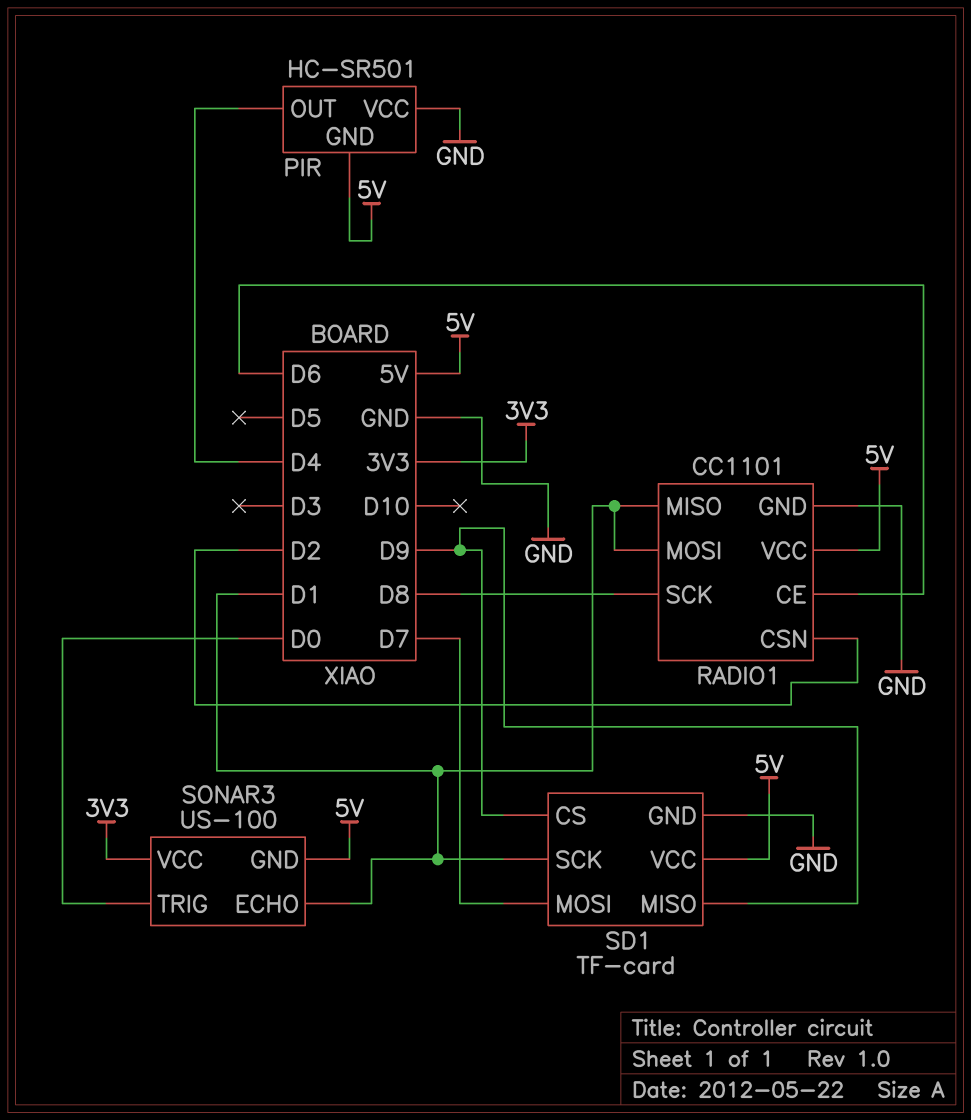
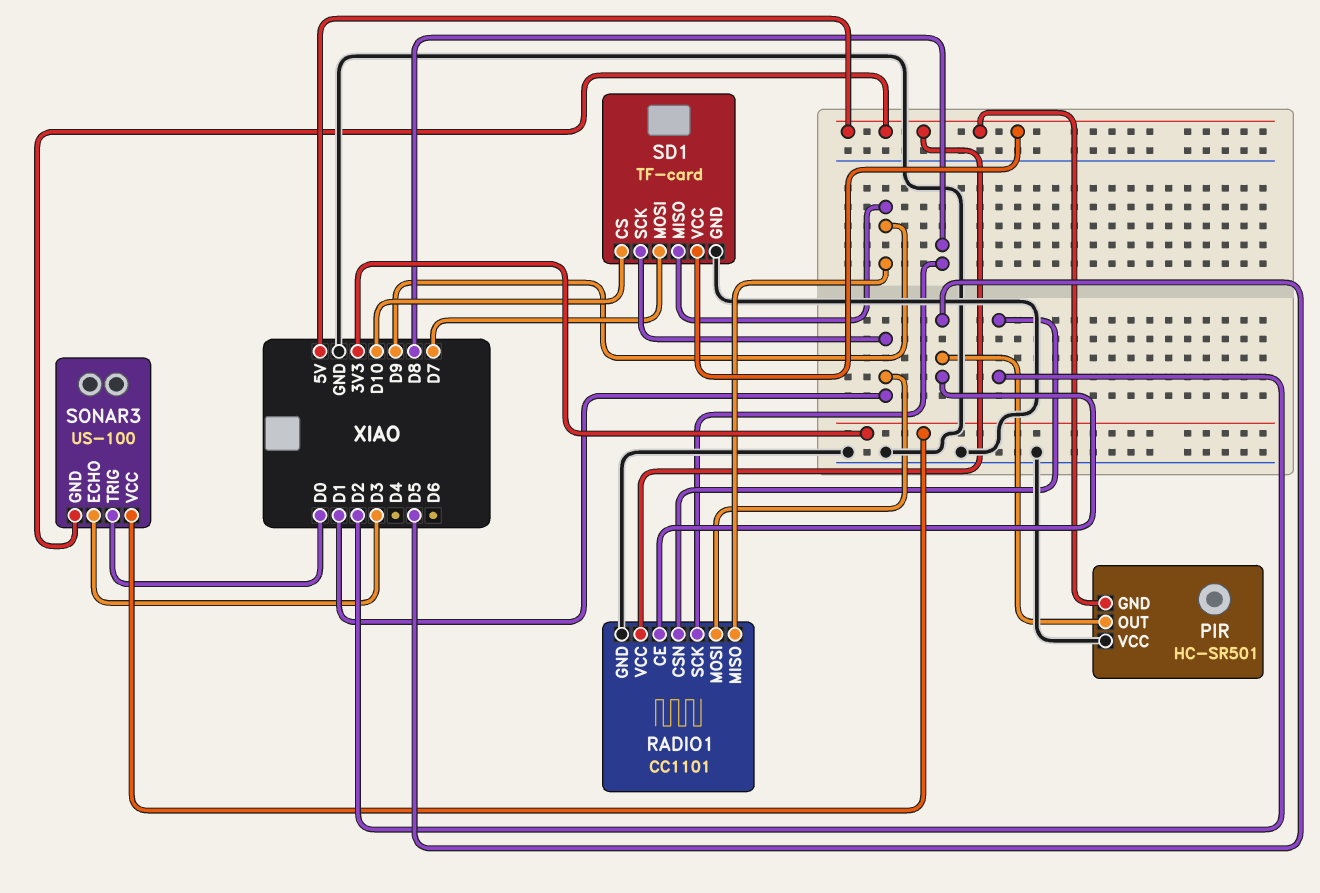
PIR pin OUT: D4 -> D5
RADIO1 pin CE: D6 -> D5
RADIO1 pin MISO: D1 -> D9
SD1 pin CS: D9 -> D10
SONAR3 pin ECHO: D1 -> D3

